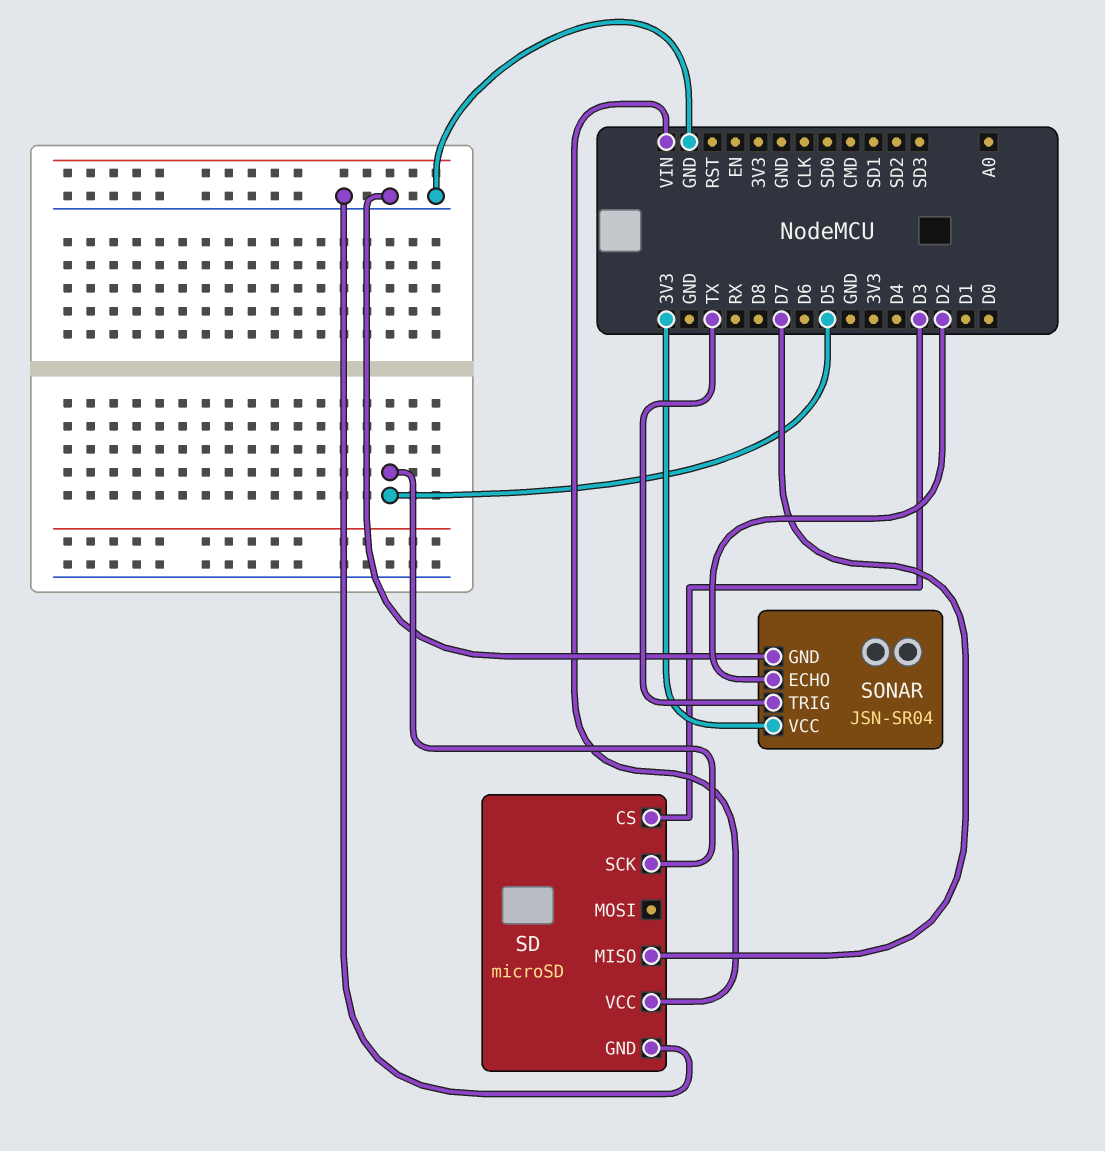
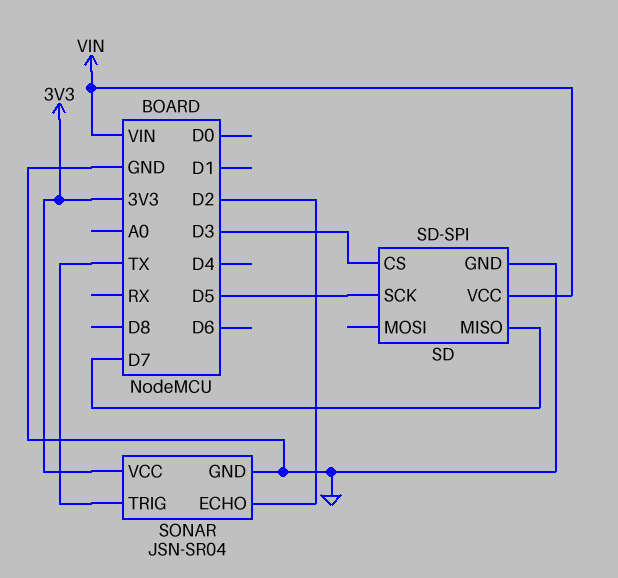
SD: microSD -> SD-SPI

